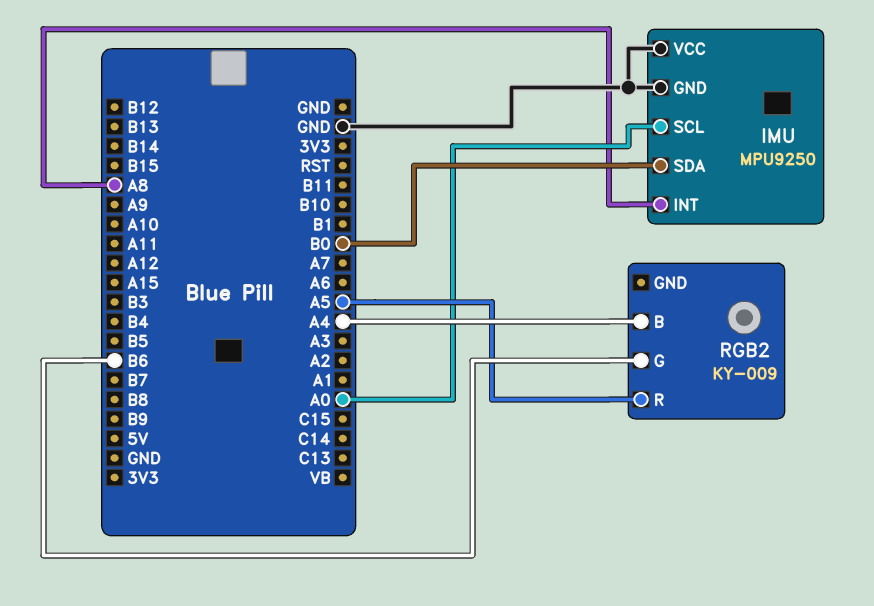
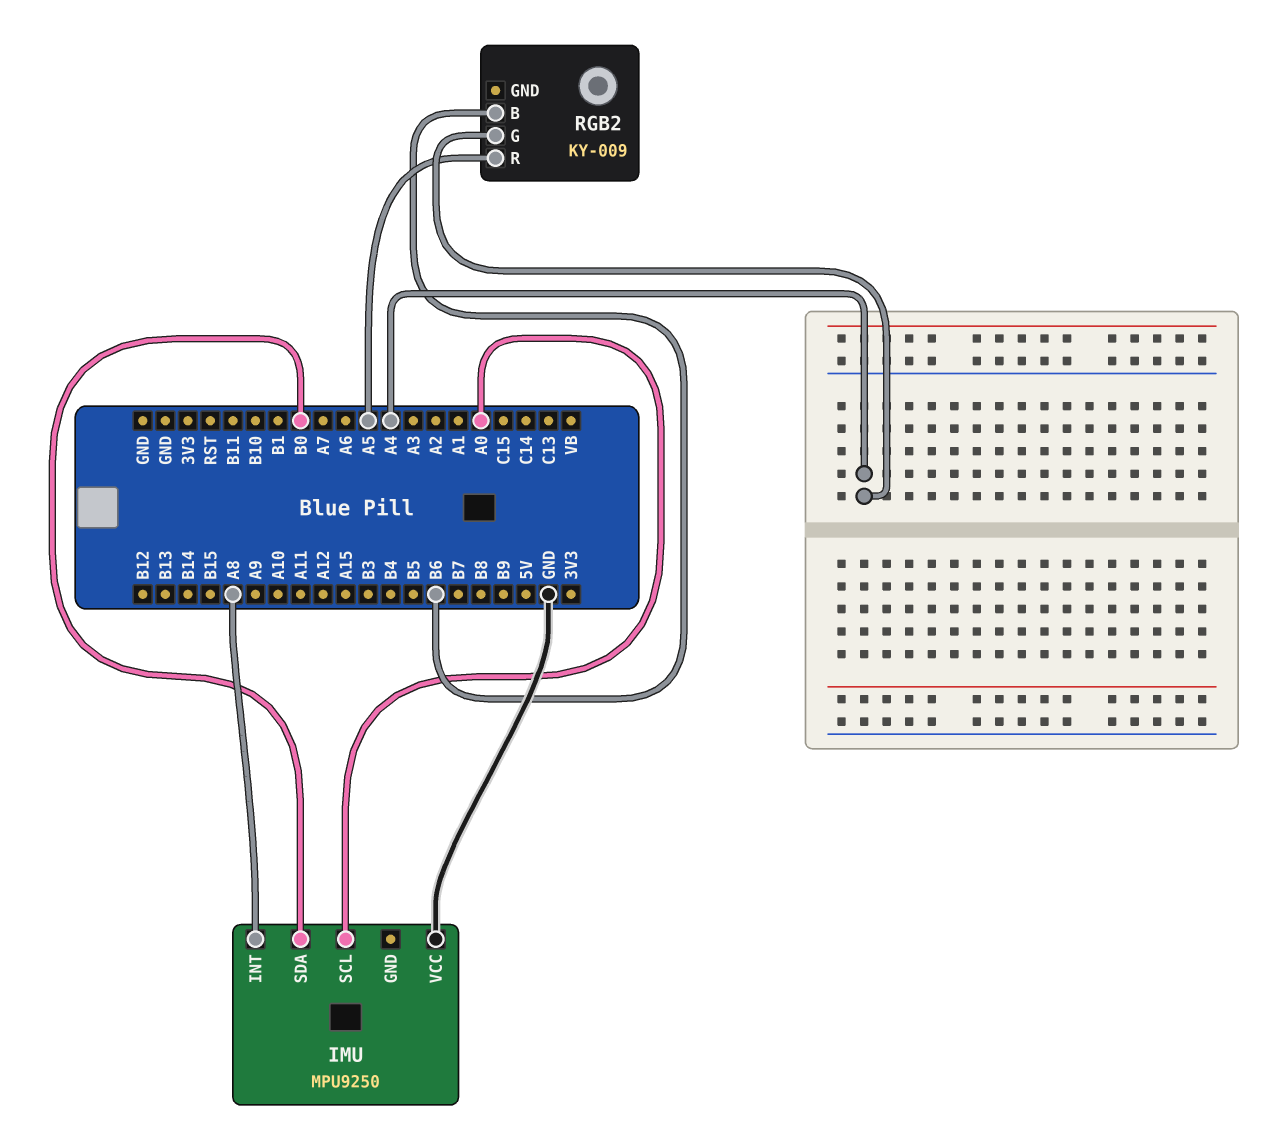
IMU pin GND: GND -> none
RGB2 pin B: A4 -> B6
RGB2 pin G: B6 -> A4

